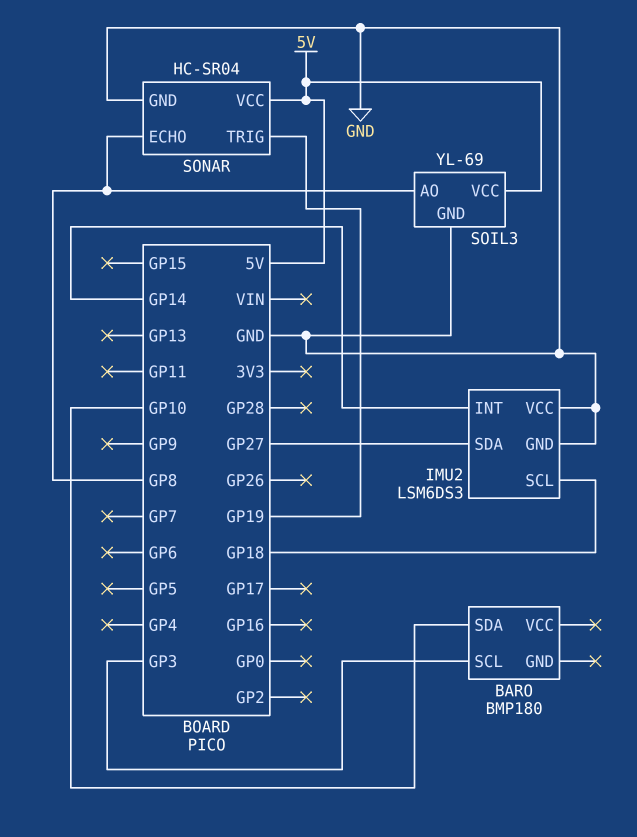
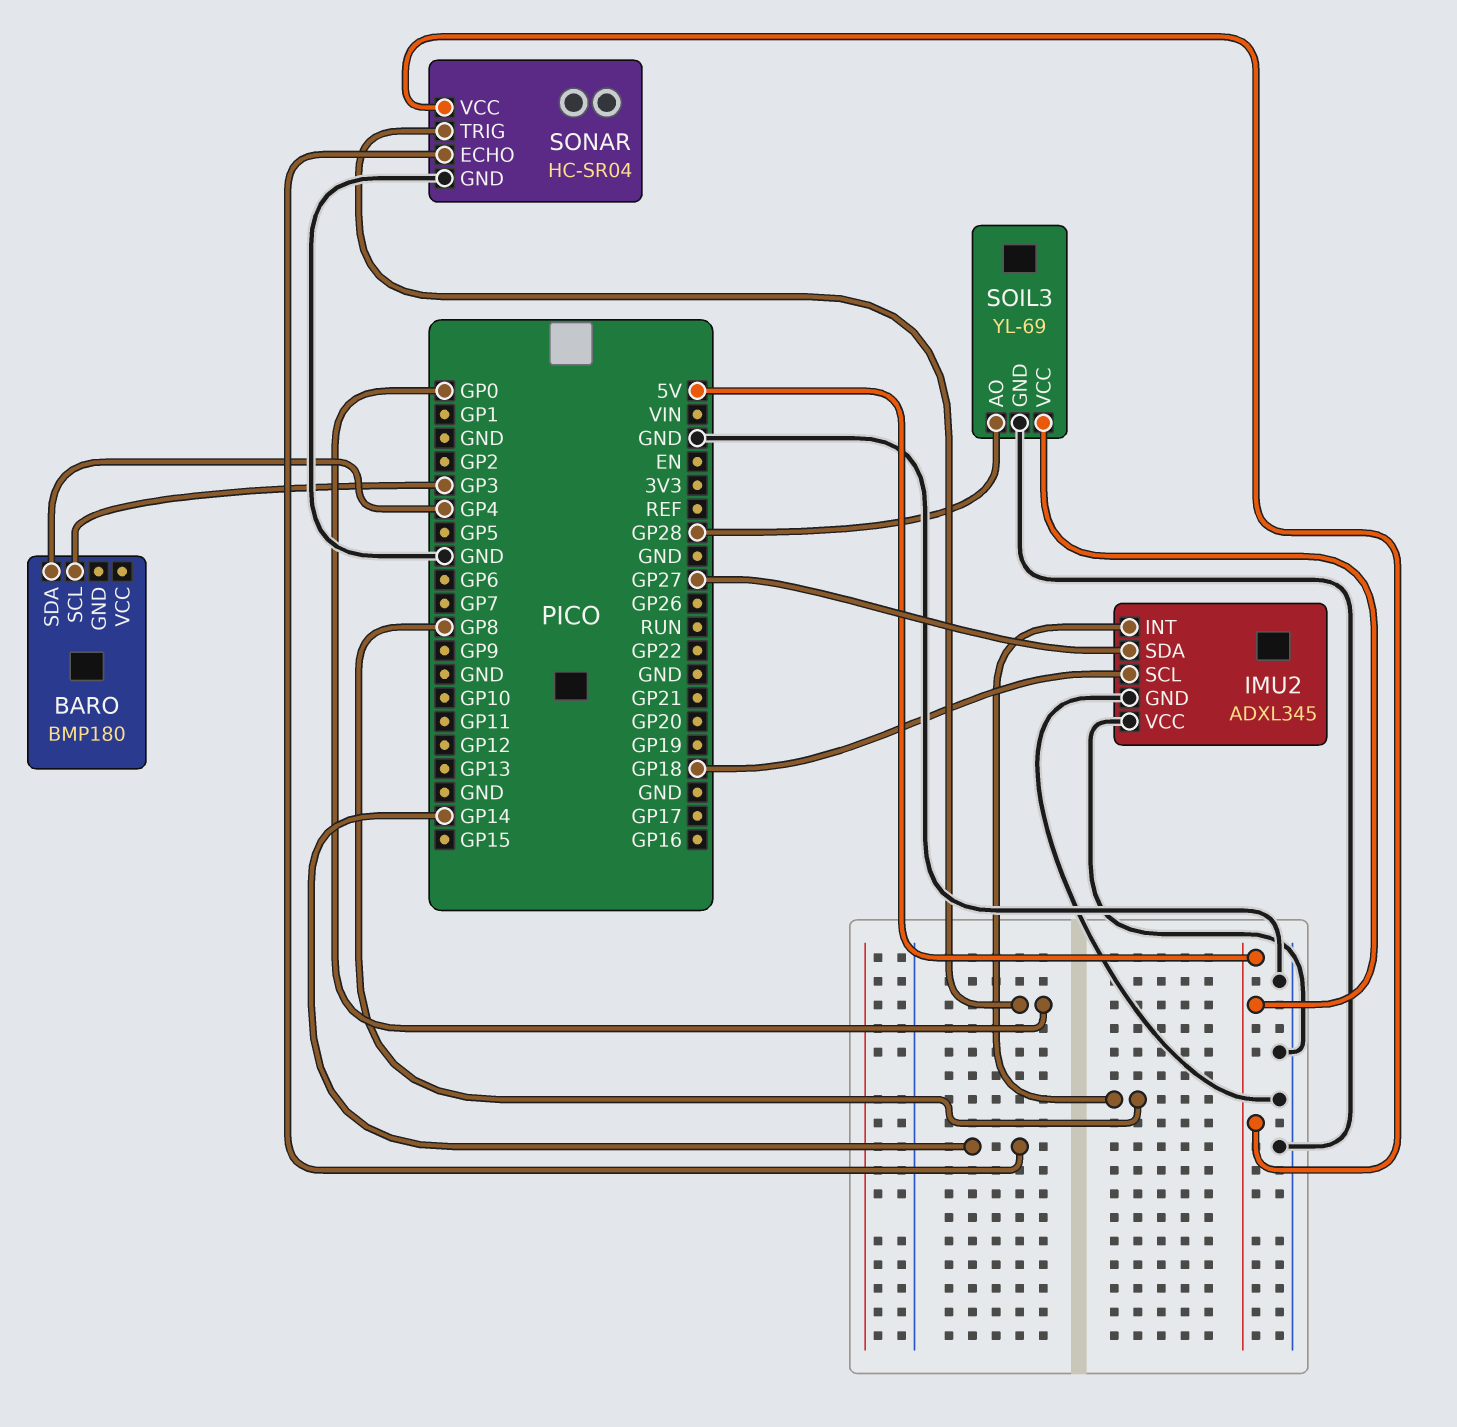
BARO pin SDA: GP10 -> GP4
IMU2: LSM6DS3 -> ADXL345
IMU2 pin INT: GP14 -> GP8
SOIL3 pin AO: GP8 -> GP28
SONAR pin ECHO: GP8 -> GP14
SONAR pin TRIG: GP19 -> GP0

